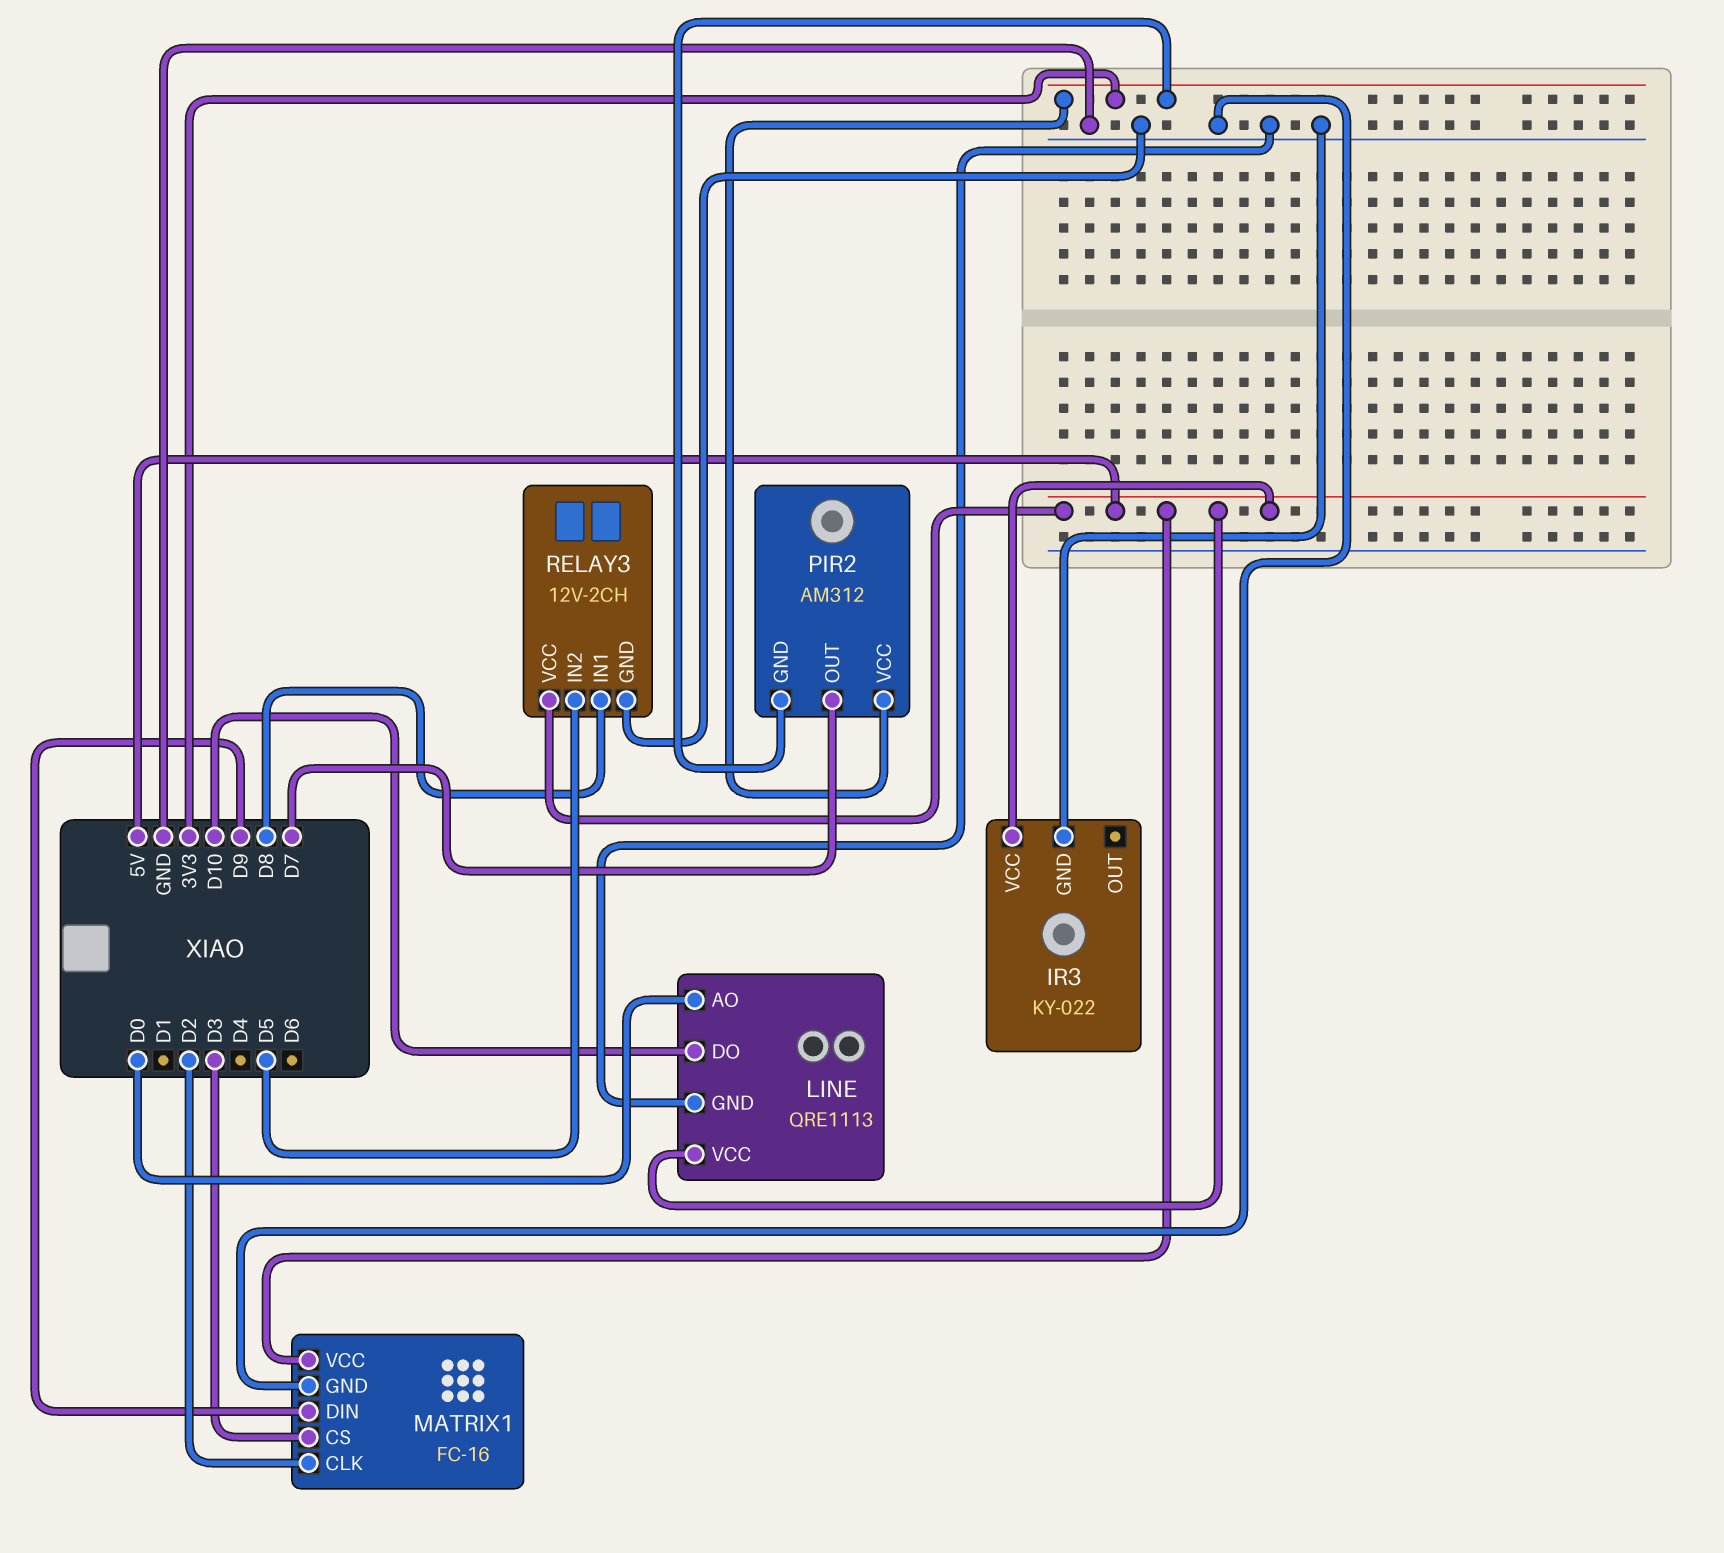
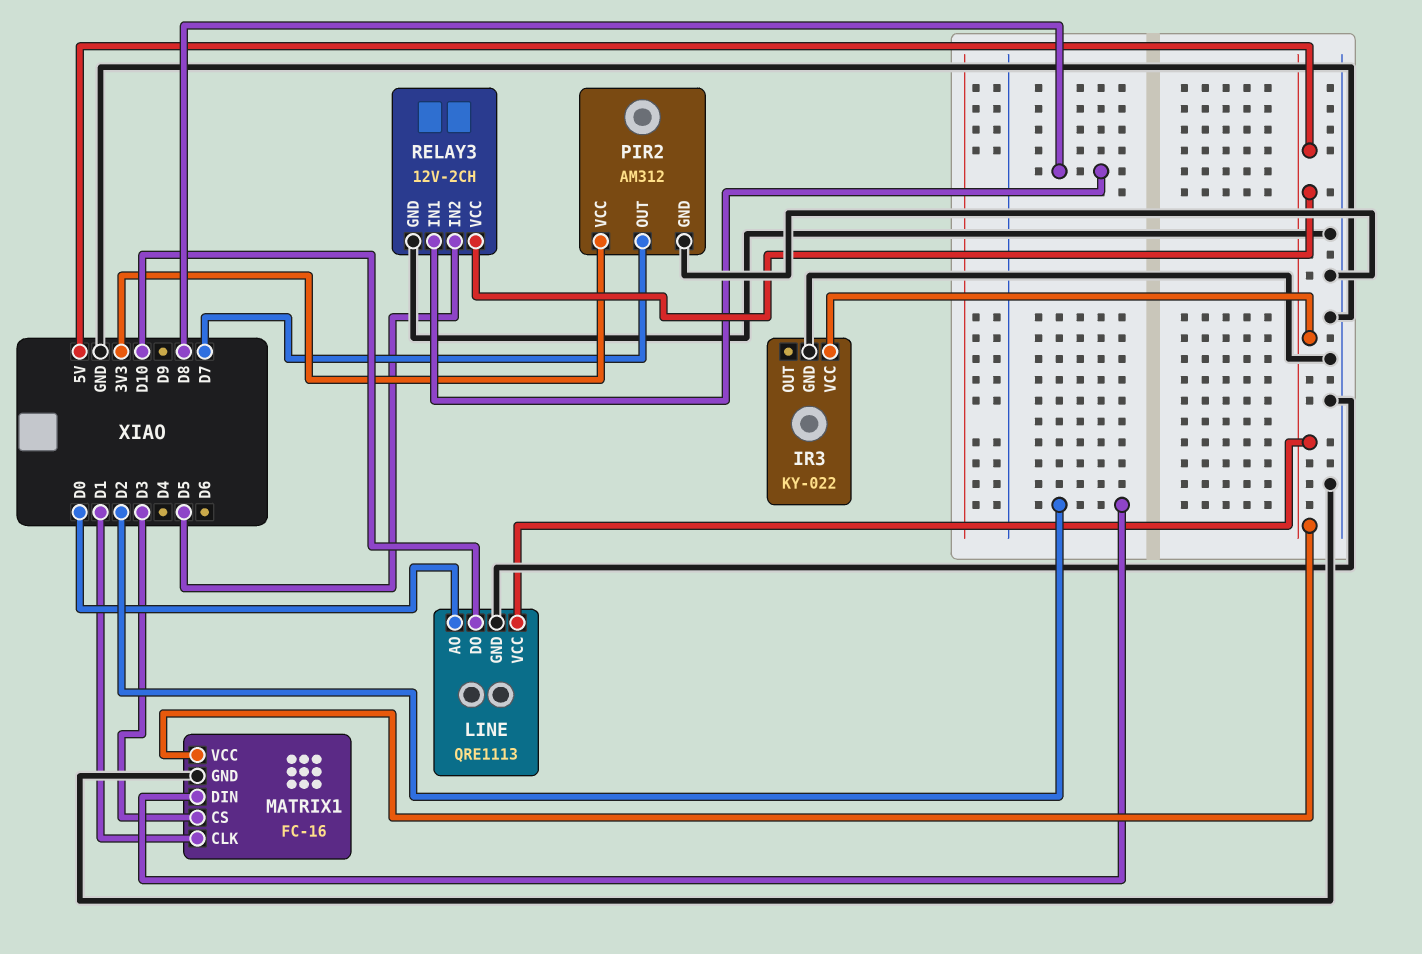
MATRIX1 pin CLK: D2 -> D1
MATRIX1 pin DIN: D9 -> D2
PIR2 pin GND: 3V3 -> GND

